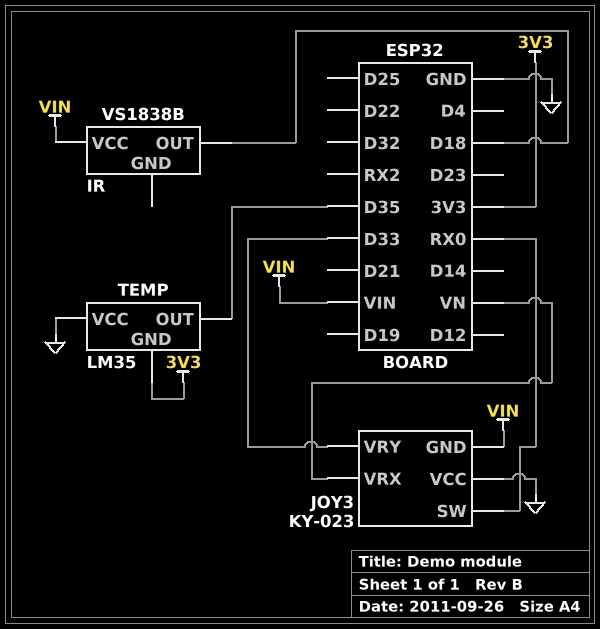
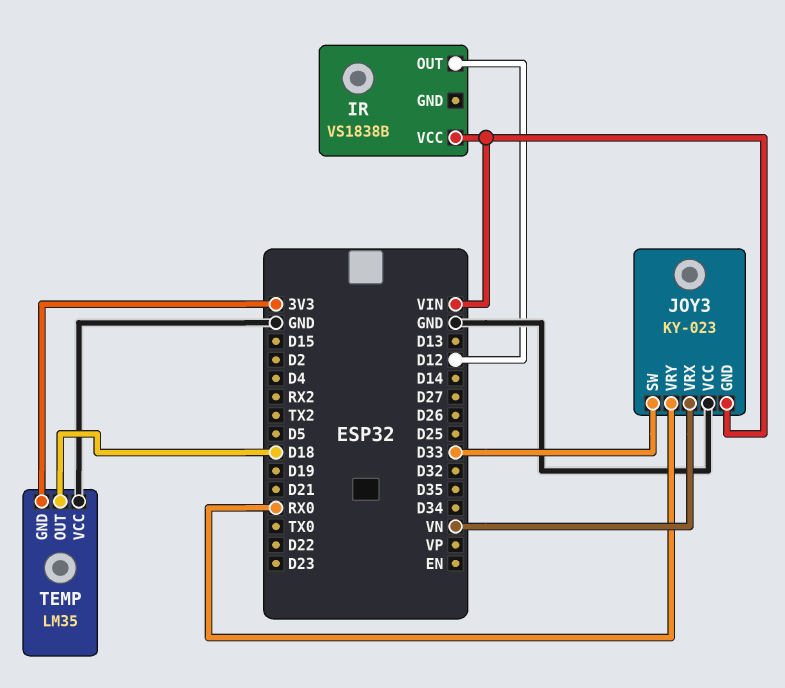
IR pin OUT: D18 -> D12
JOY3 pin SW: RX0 -> D33
JOY3 pin VRY: D33 -> RX0
TEMP pin OUT: D35 -> D18

